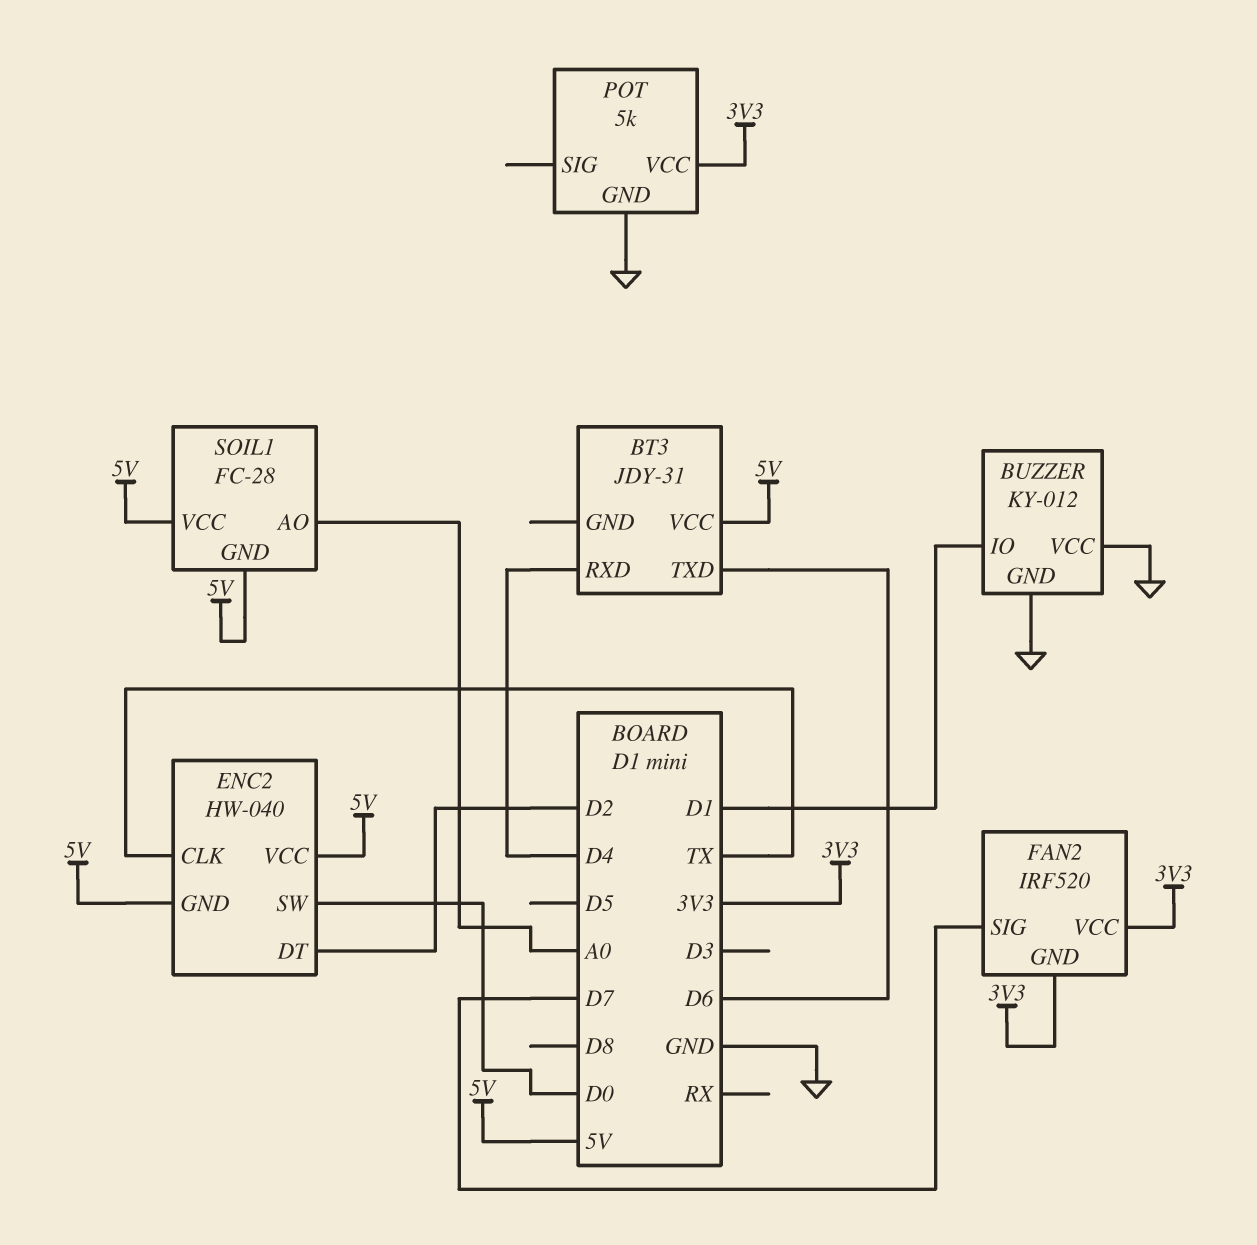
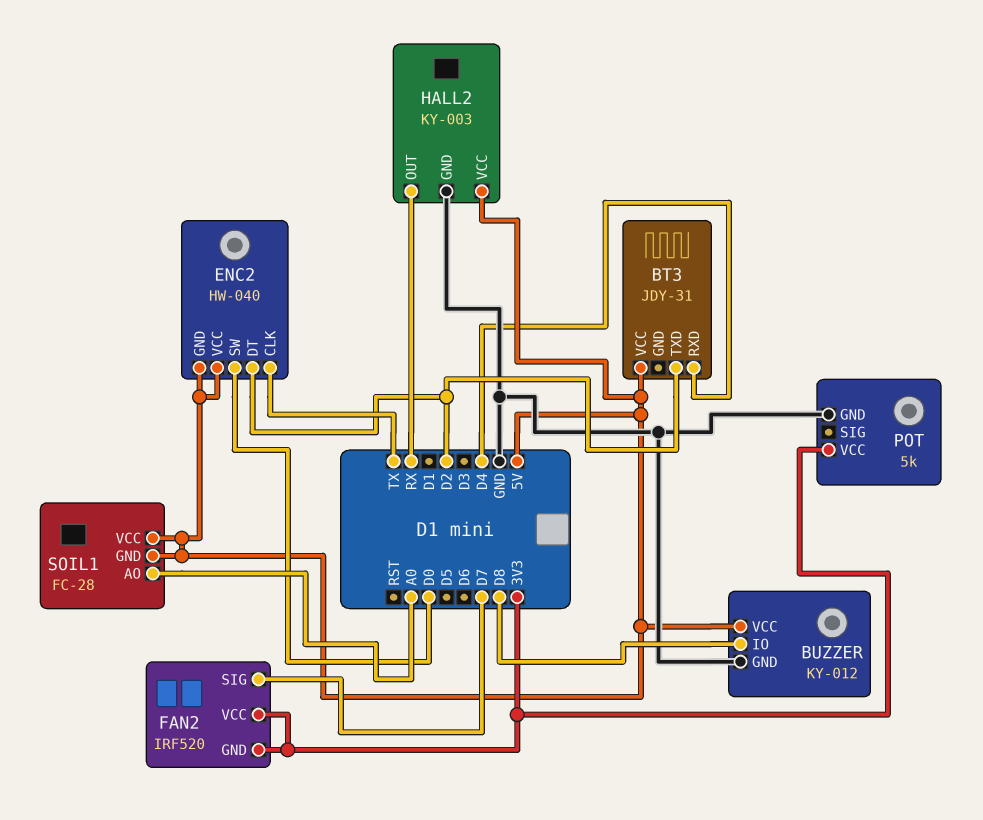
BT3 pin TXD: D6 -> D2
BUZZER pin IO: D1 -> D8
BUZZER pin VCC: GND -> 5V
HALL2: none -> KY-003
HALL2 pin GND: none -> GND
HALL2 pin OUT: none -> RX
HALL2 pin VCC: none -> 5V

